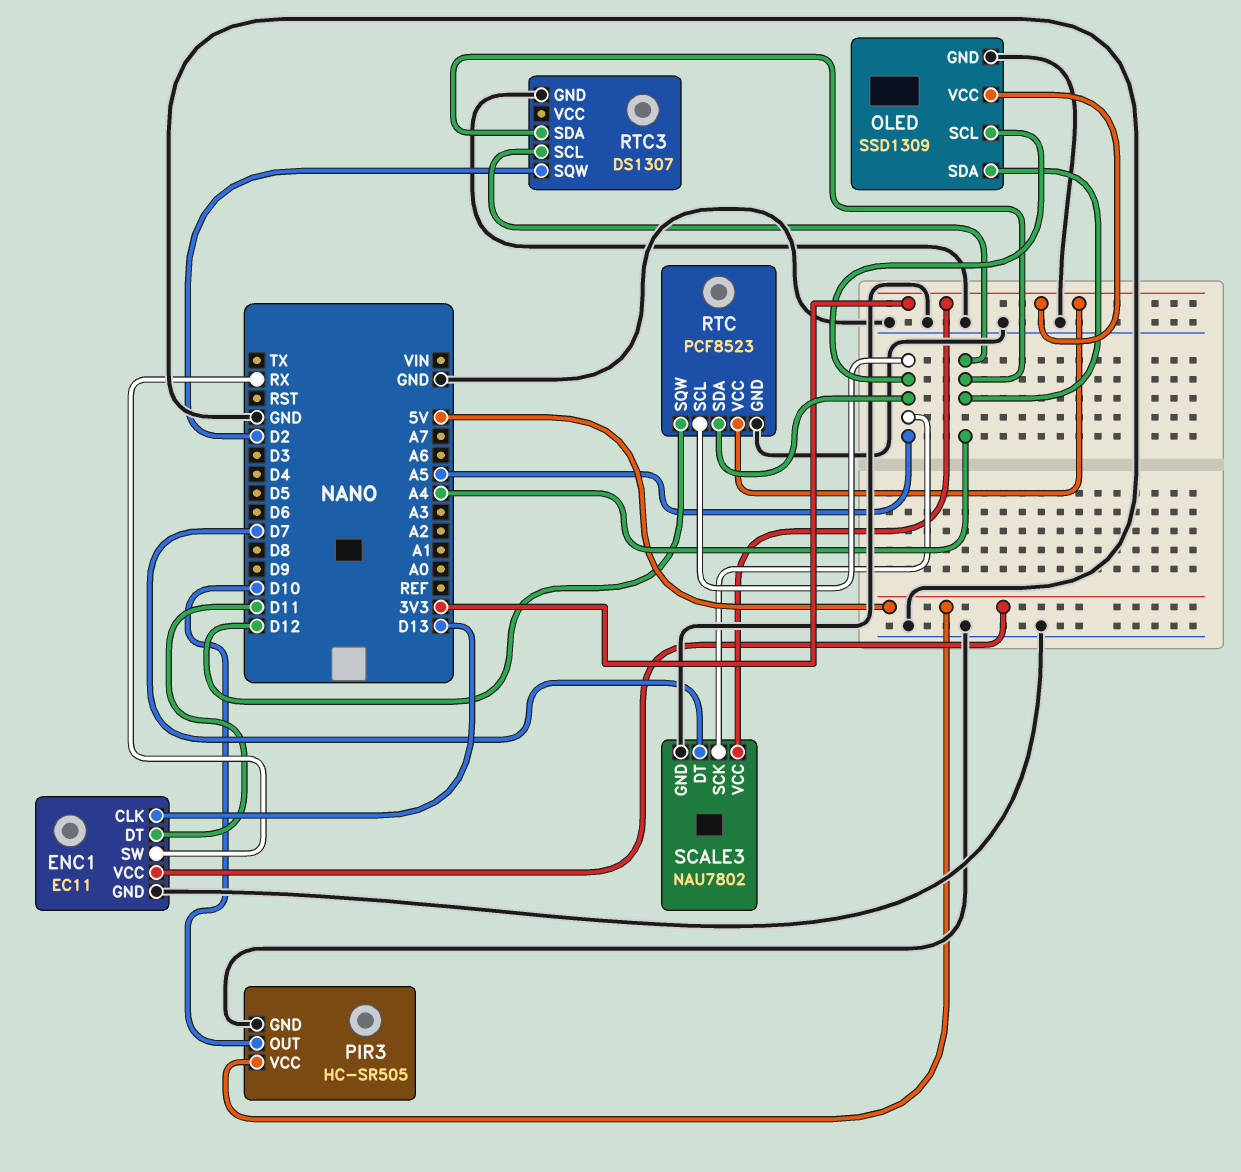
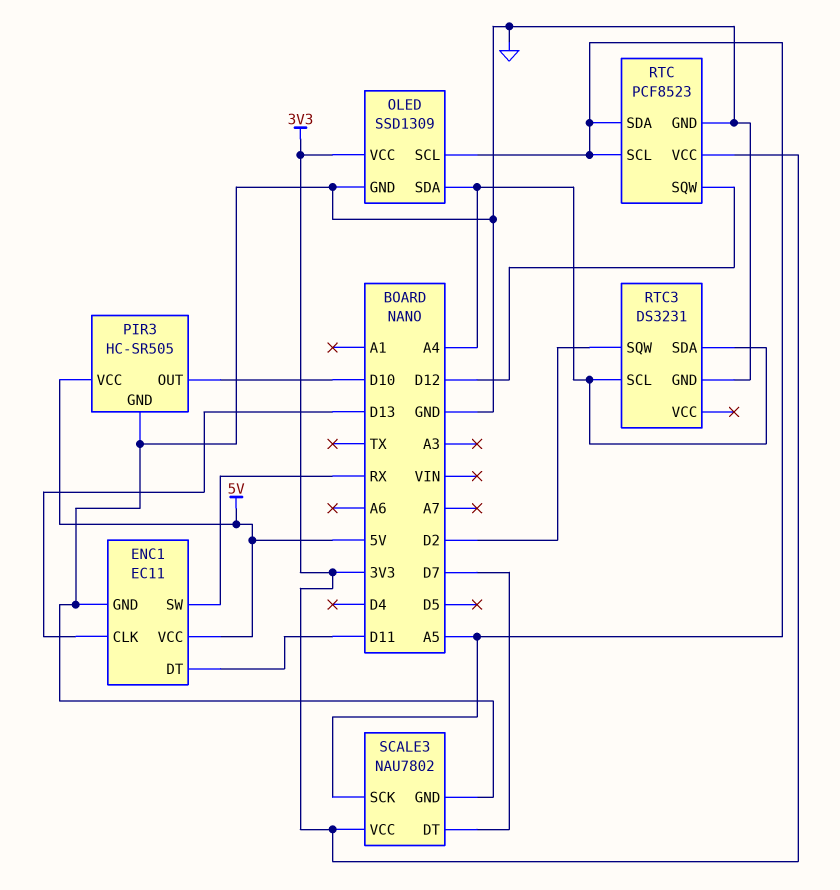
RTC3: DS1307 -> DS3231

